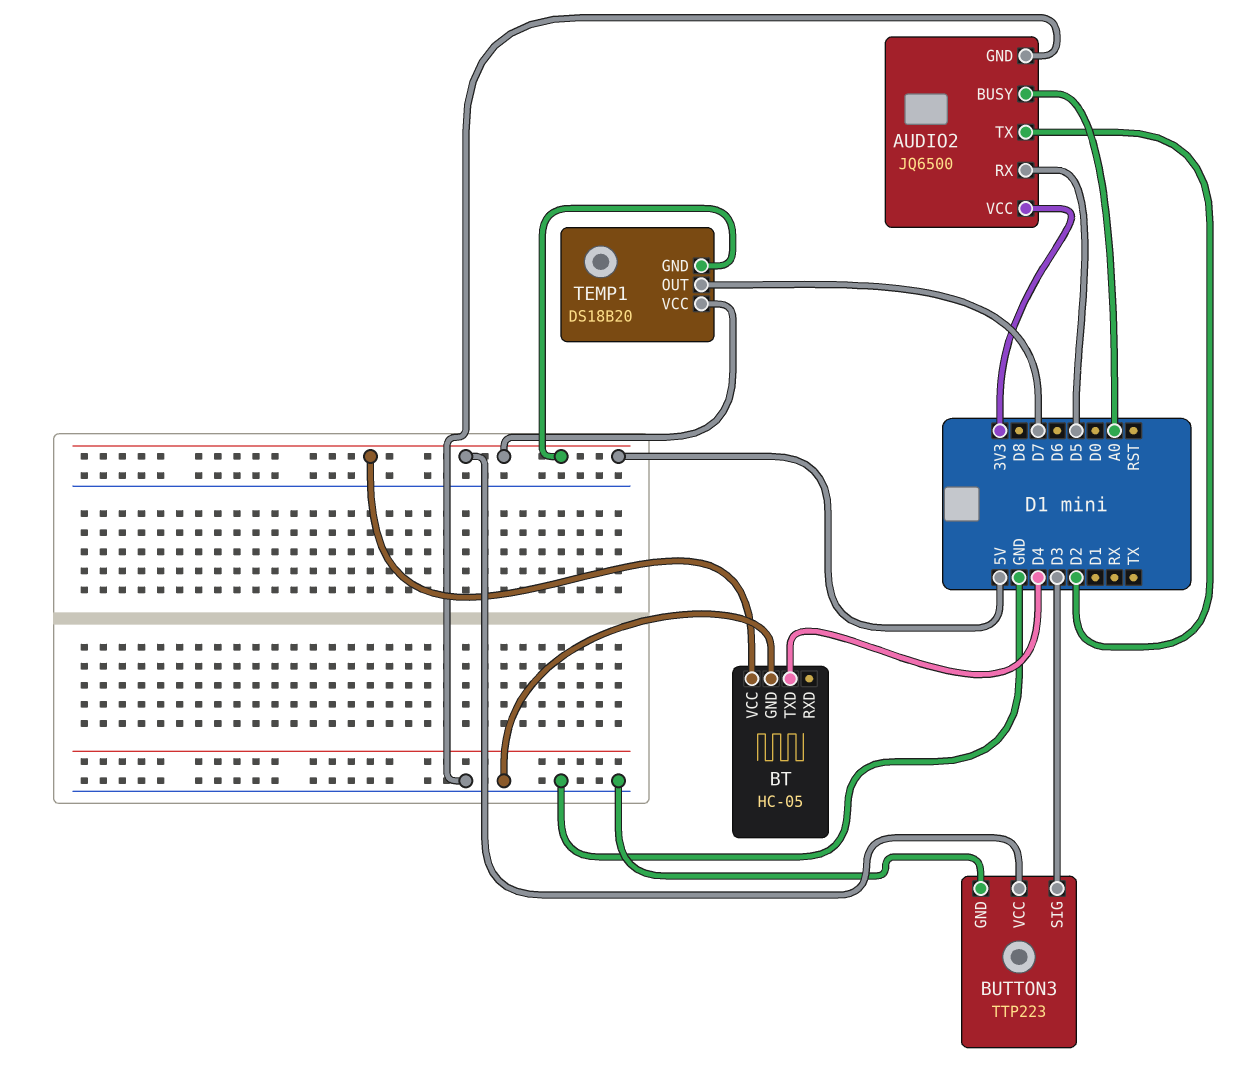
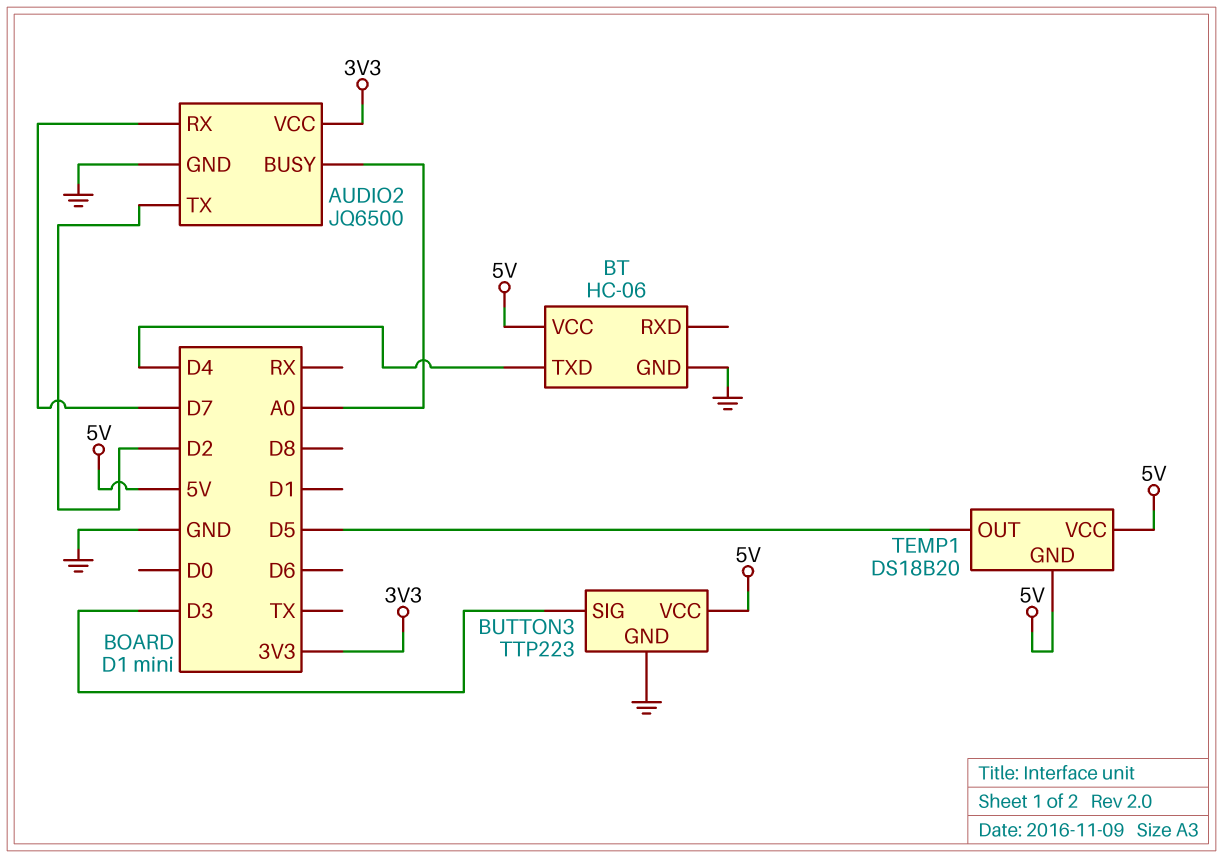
AUDIO2 pin RX: D5 -> D7
BT: HC-05 -> HC-06
TEMP1 pin OUT: D7 -> D5

